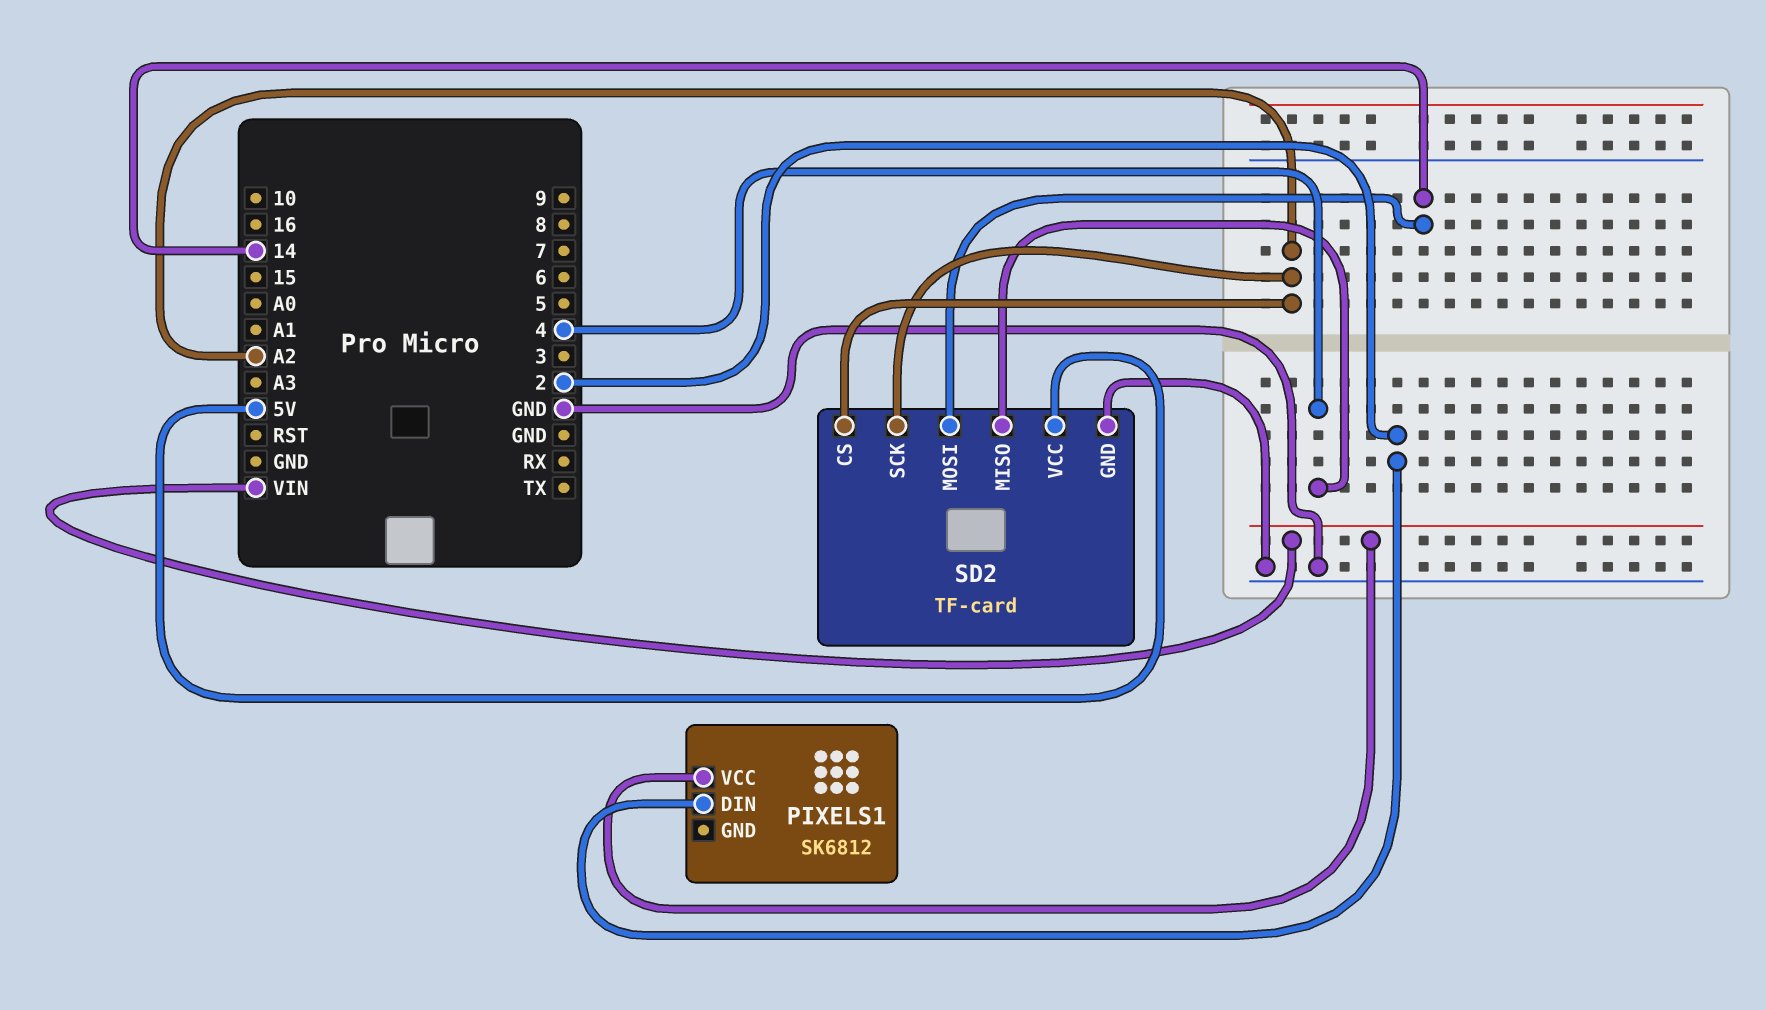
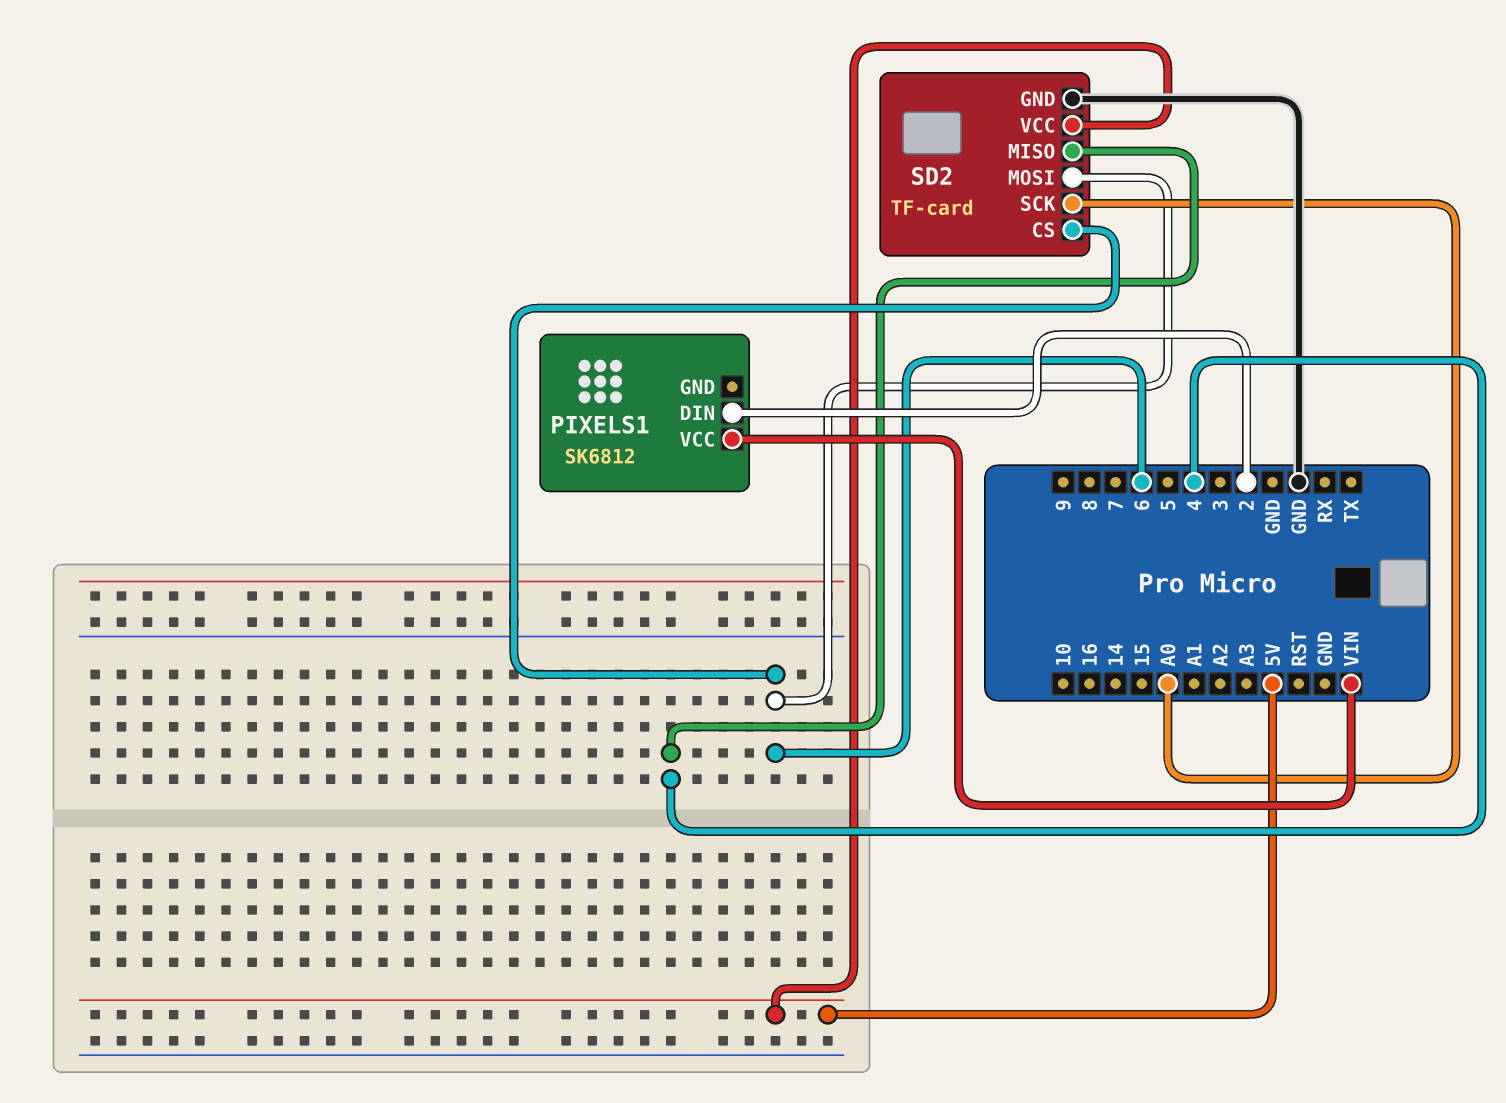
SD2 pin CS: A2 -> 6
SD2 pin MOSI: 14 -> 6
SD2 pin SCK: A2 -> A0

